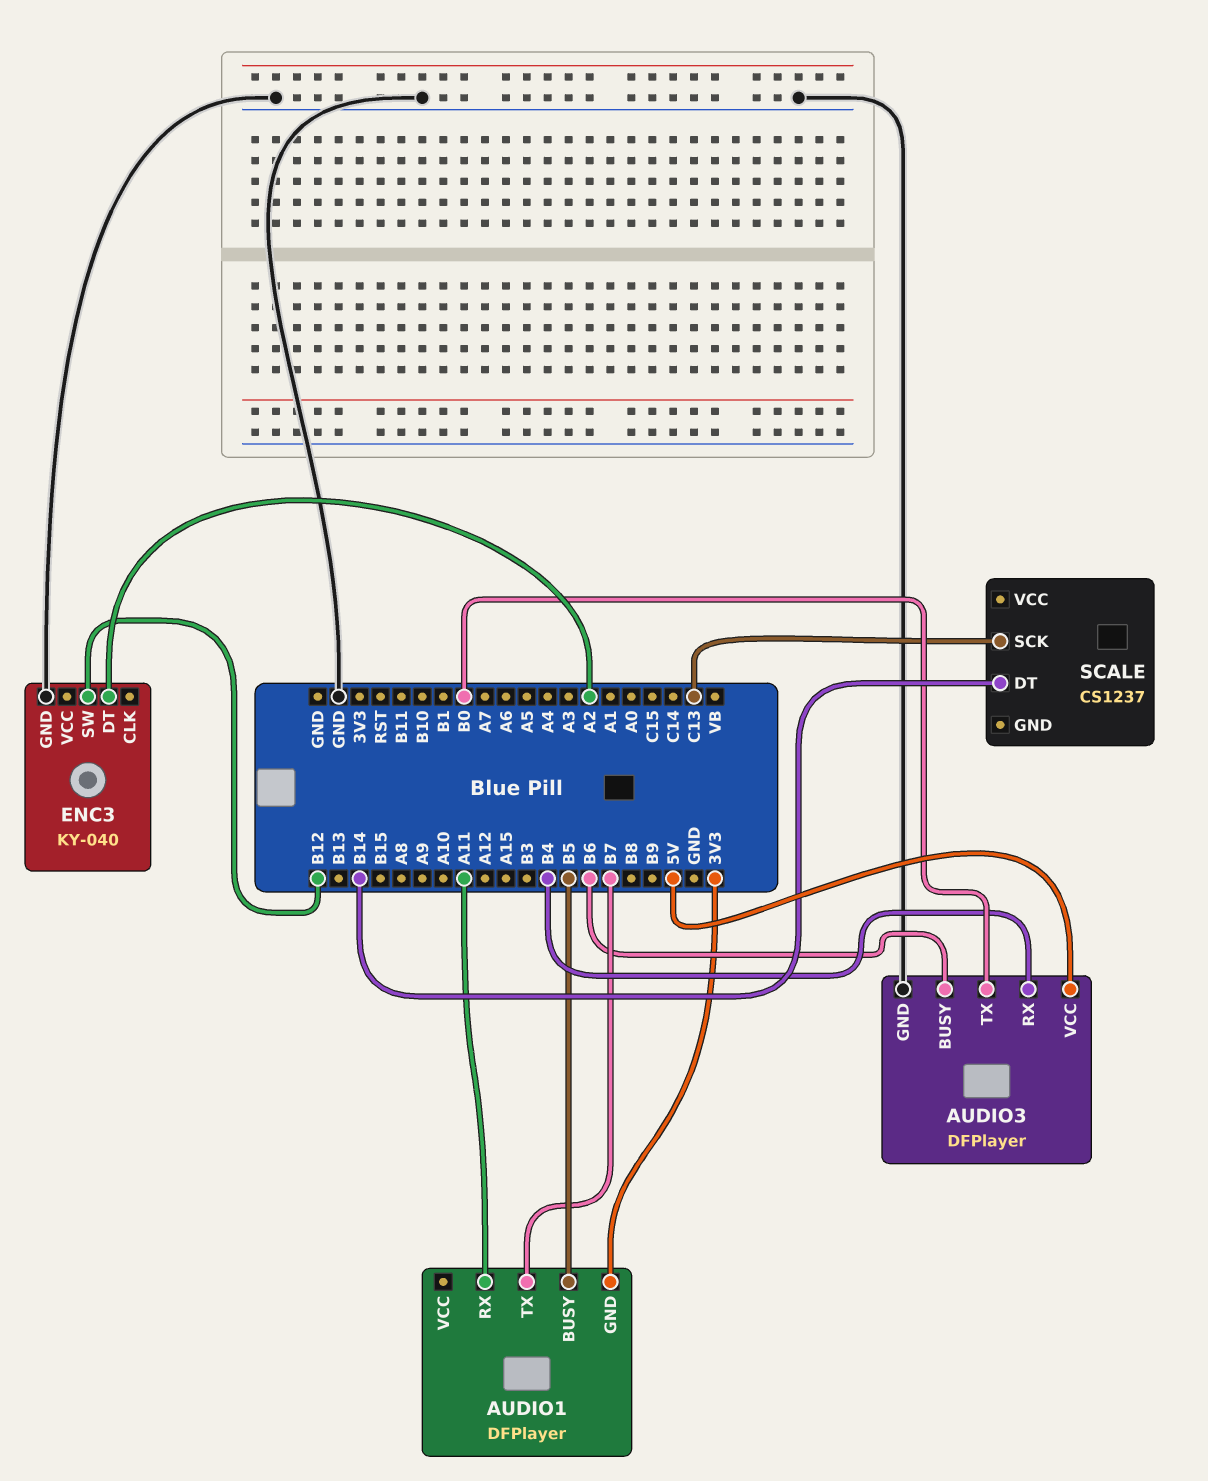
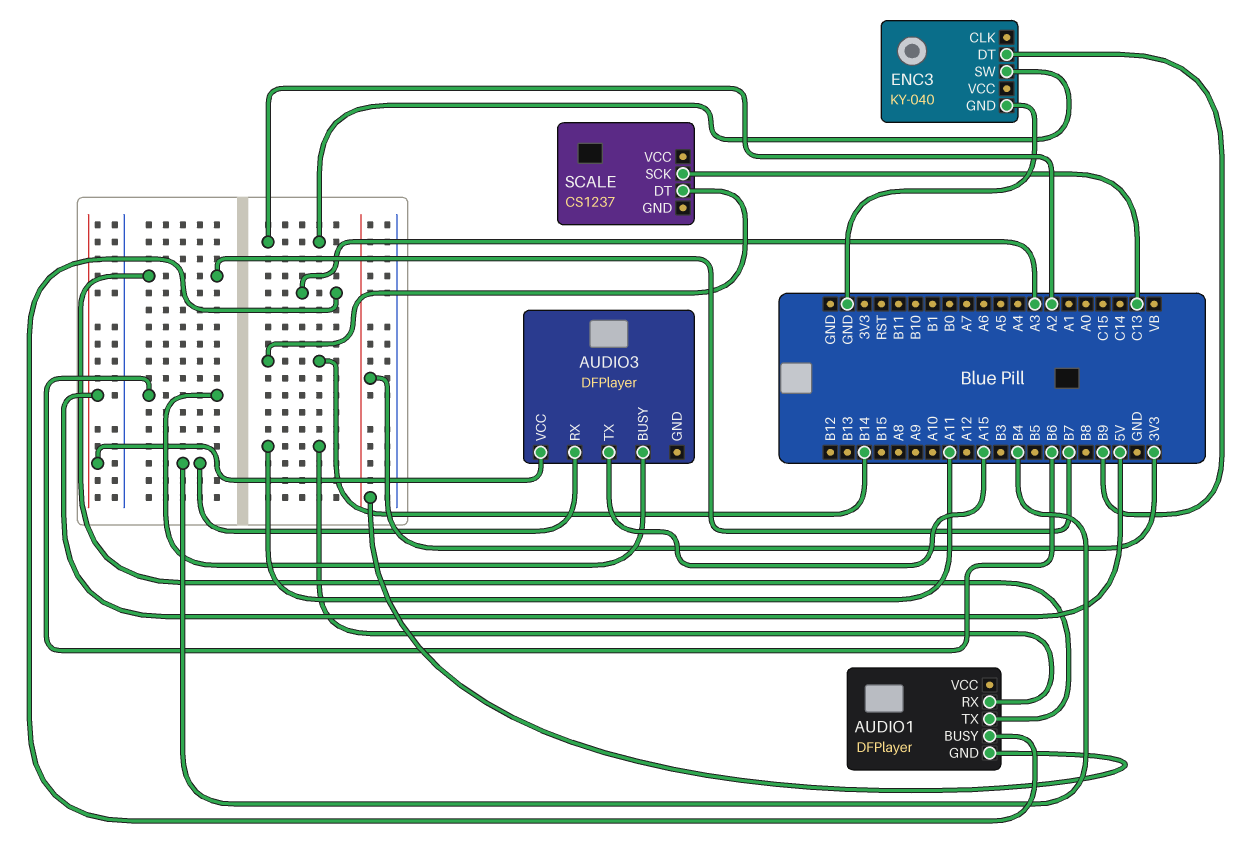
AUDIO1 pin BUSY: B5 -> A3
AUDIO3 pin GND: GND -> none
AUDIO3 pin TX: B0 -> A15
ENC3 pin DT: A2 -> B9
ENC3 pin SW: B12 -> A2

